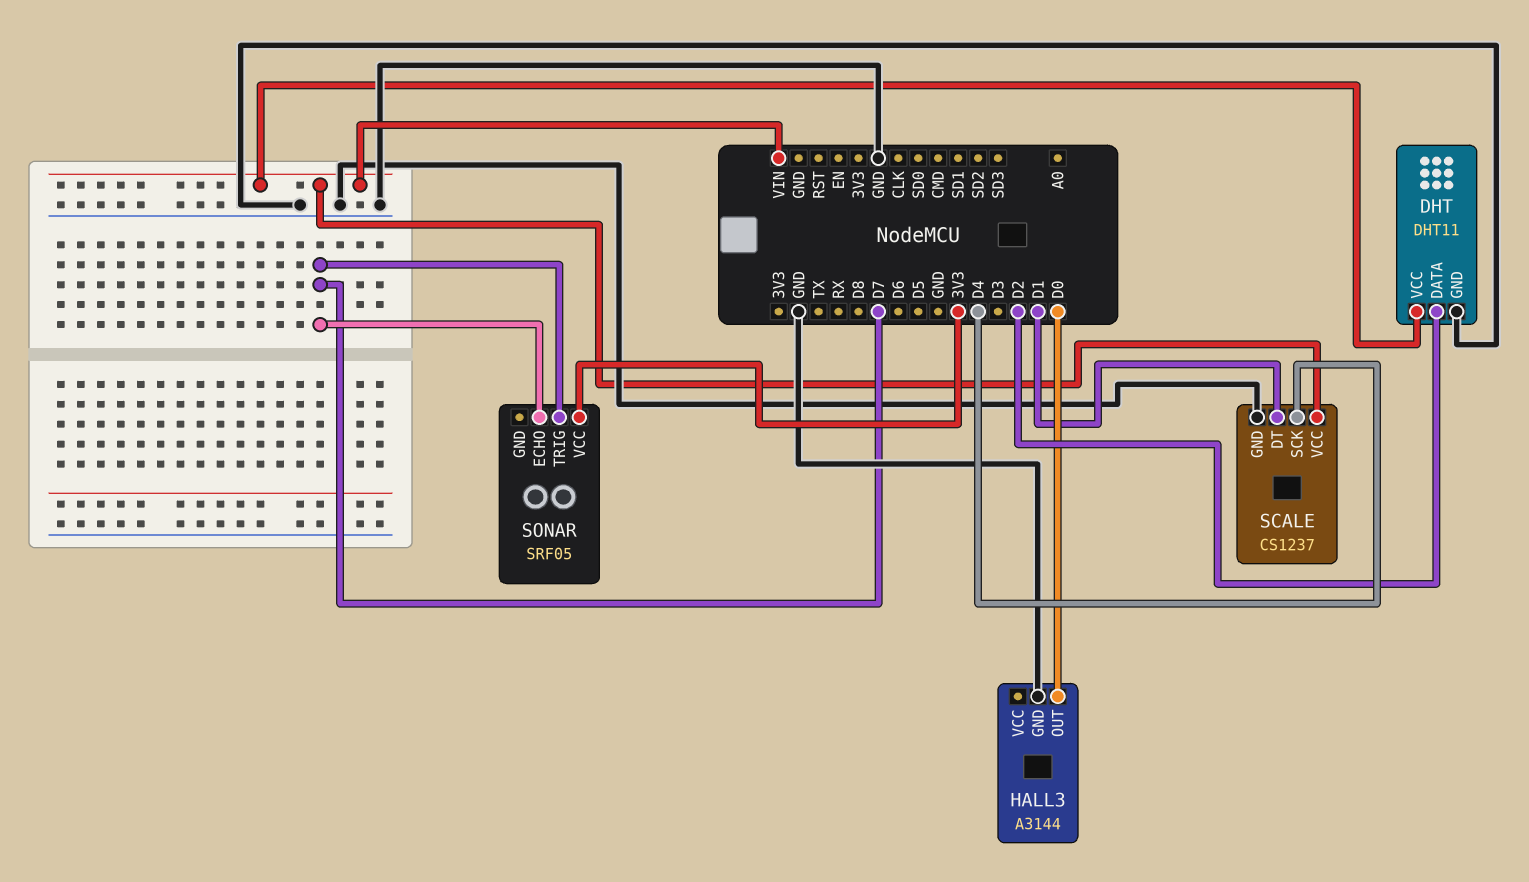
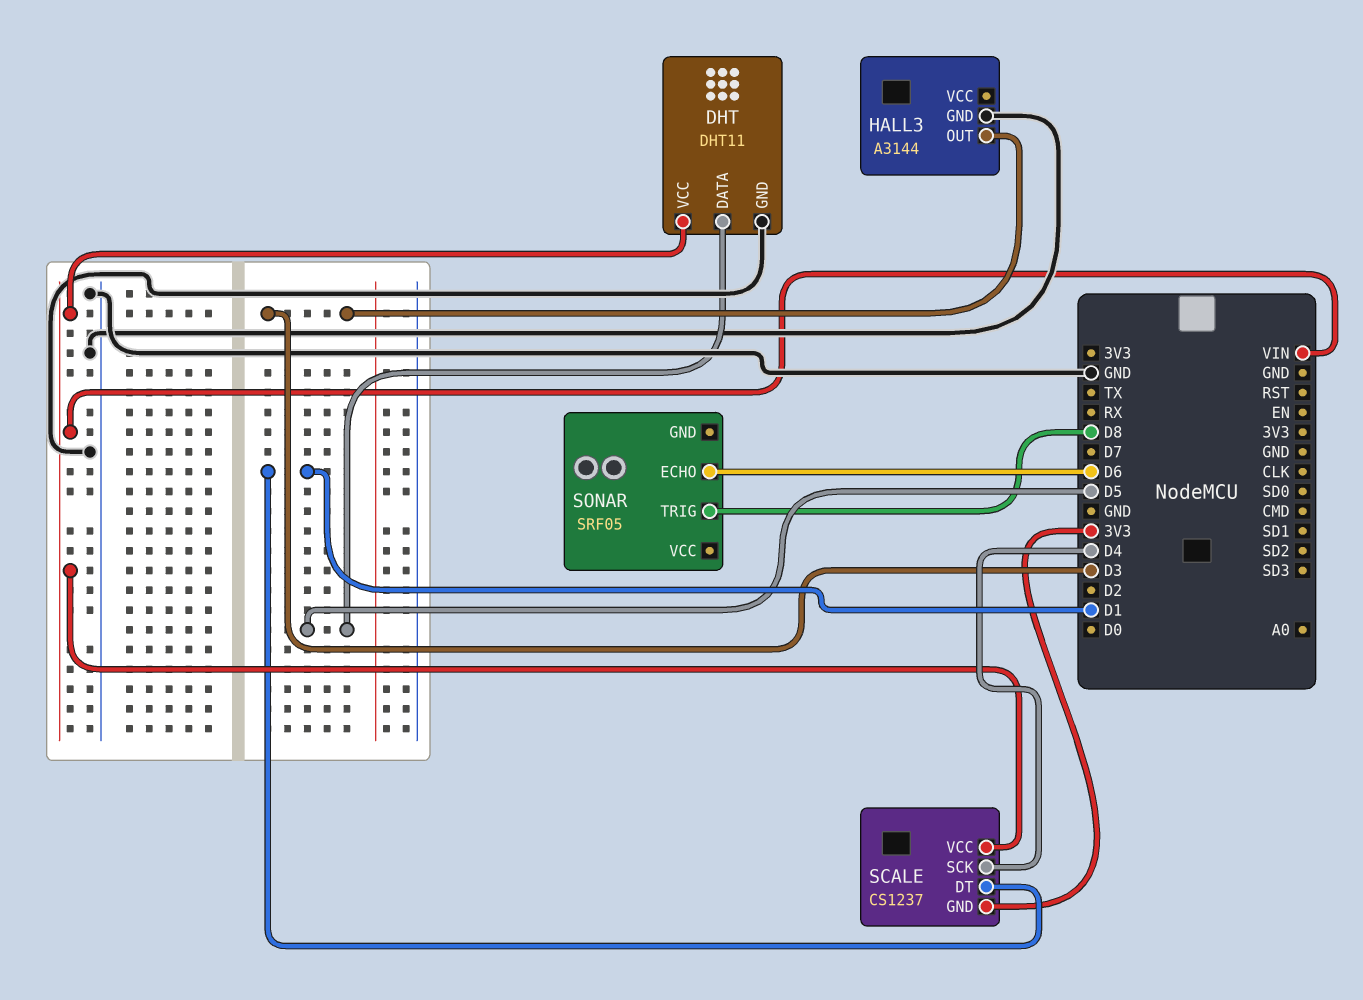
DHT pin DATA: D2 -> D5
HALL3 pin OUT: D0 -> D3
SCALE pin GND: GND -> 3V3
SONAR pin ECHO: D7 -> D6
SONAR pin TRIG: D7 -> D8
SONAR pin VCC: 3V3 -> none

